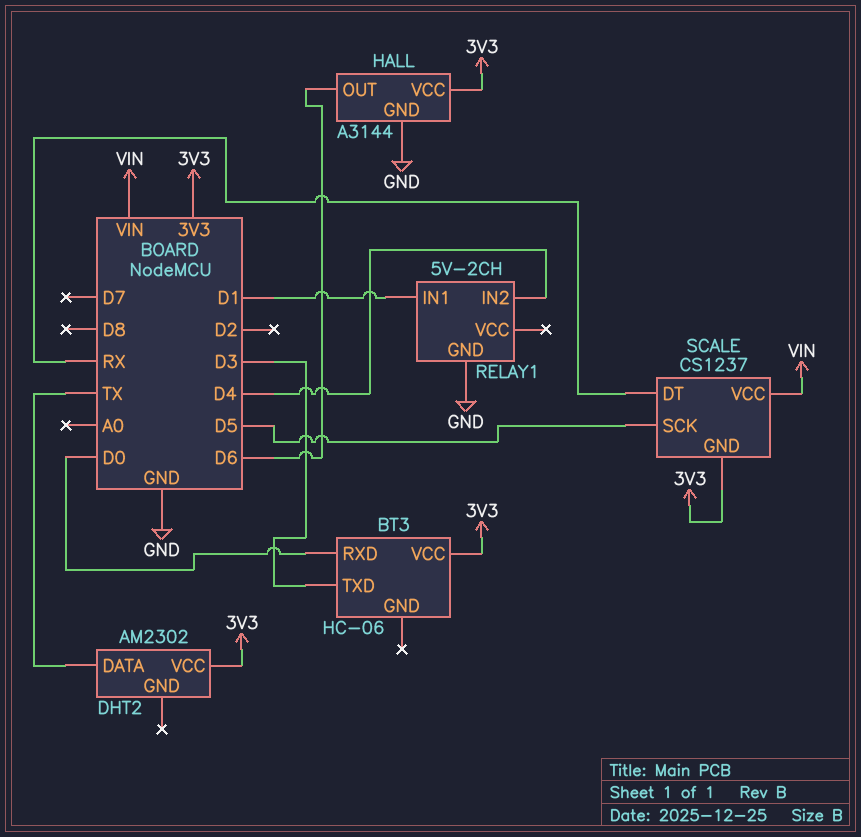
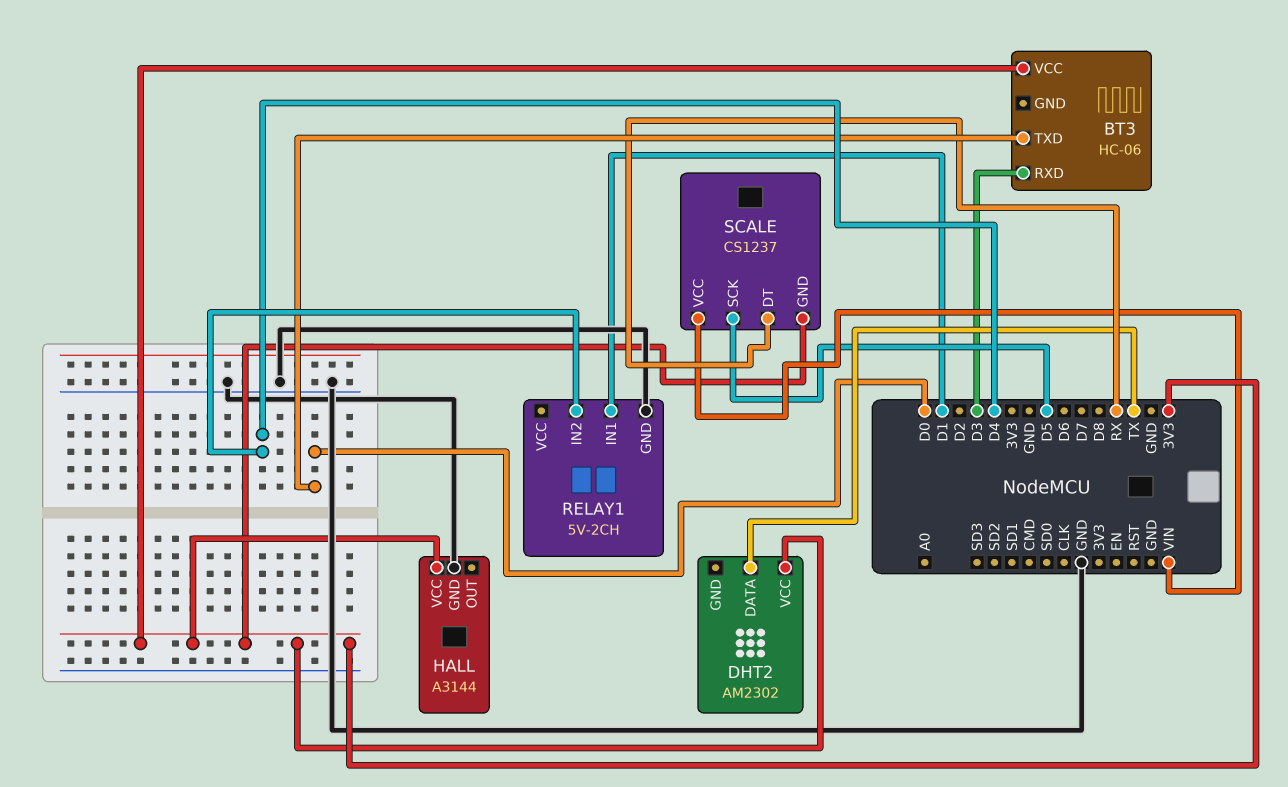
BT3 pin RXD: D0 -> D3
BT3 pin TXD: D3 -> D0
HALL pin OUT: D6 -> none

